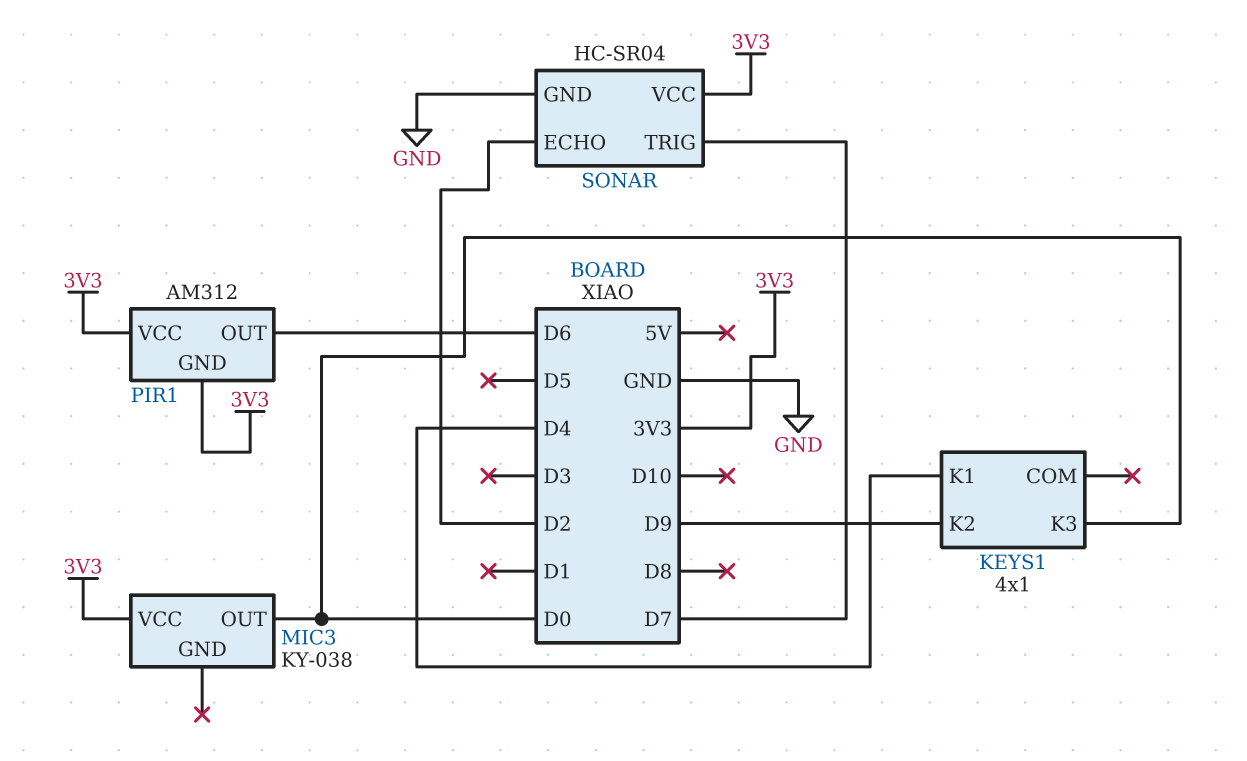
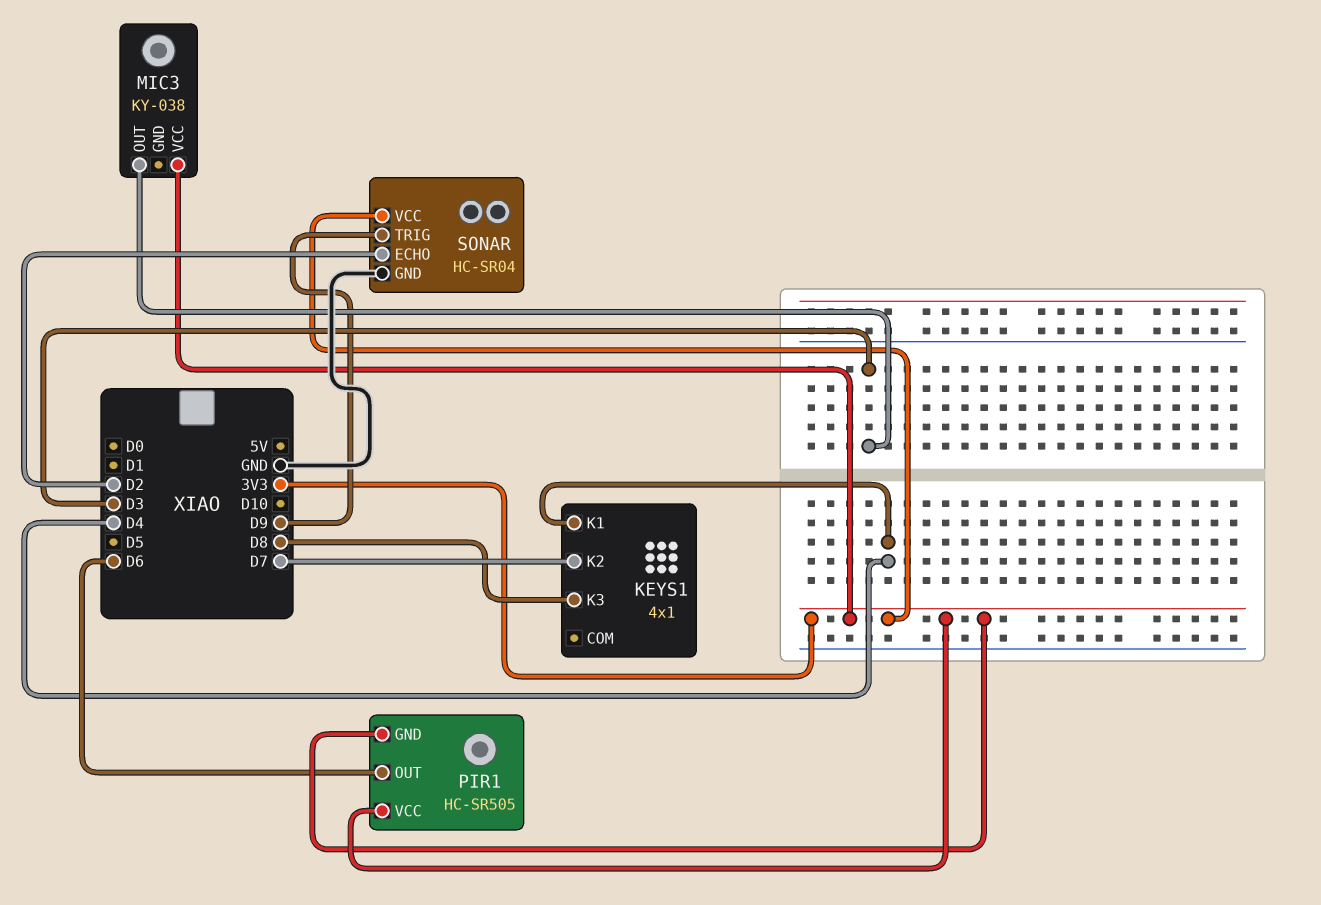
KEYS1 pin K2: D9 -> D7
KEYS1 pin K3: D0 -> D8
MIC3 pin OUT: D0 -> D3
PIR1: AM312 -> HC-SR505
SONAR pin TRIG: D7 -> D9

